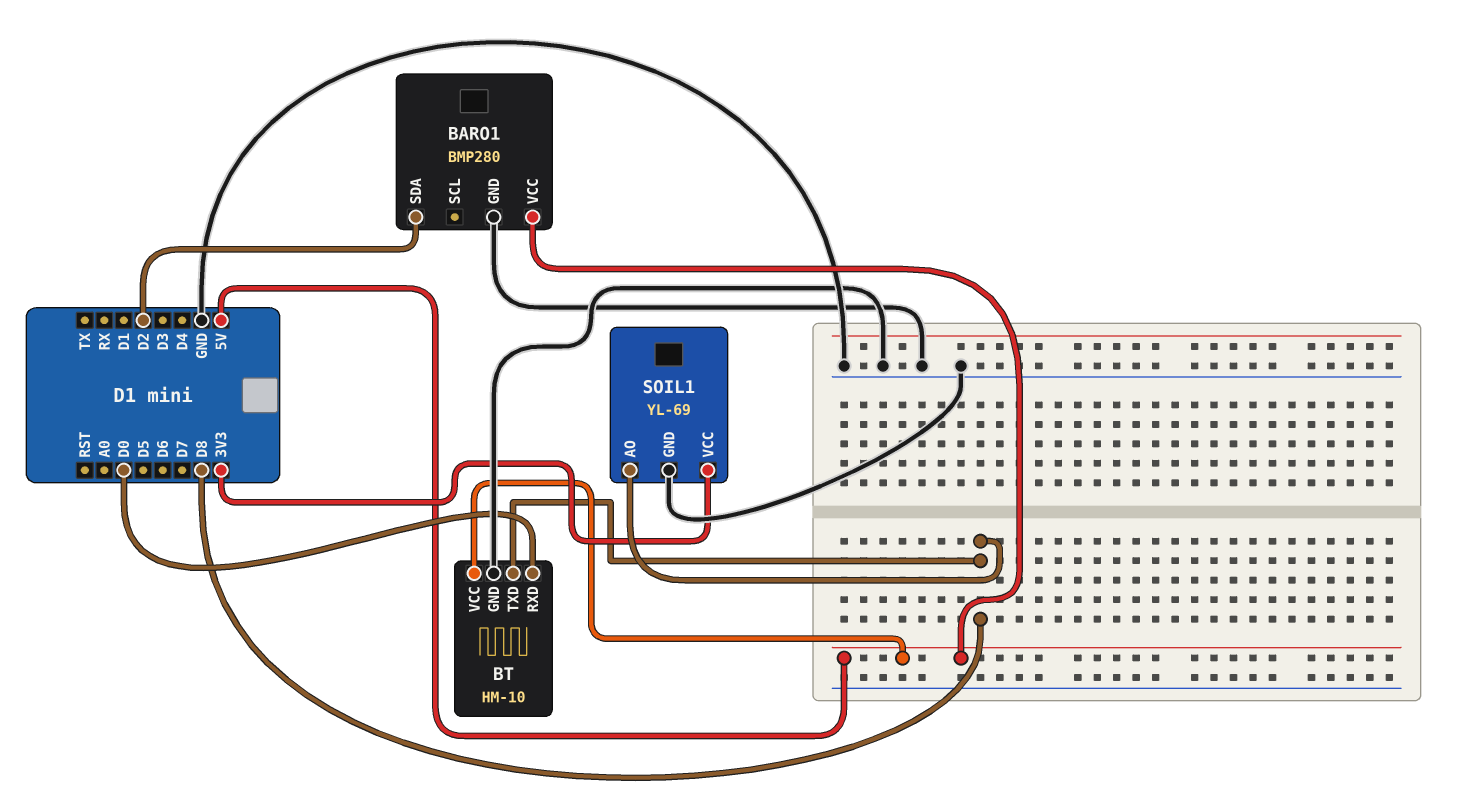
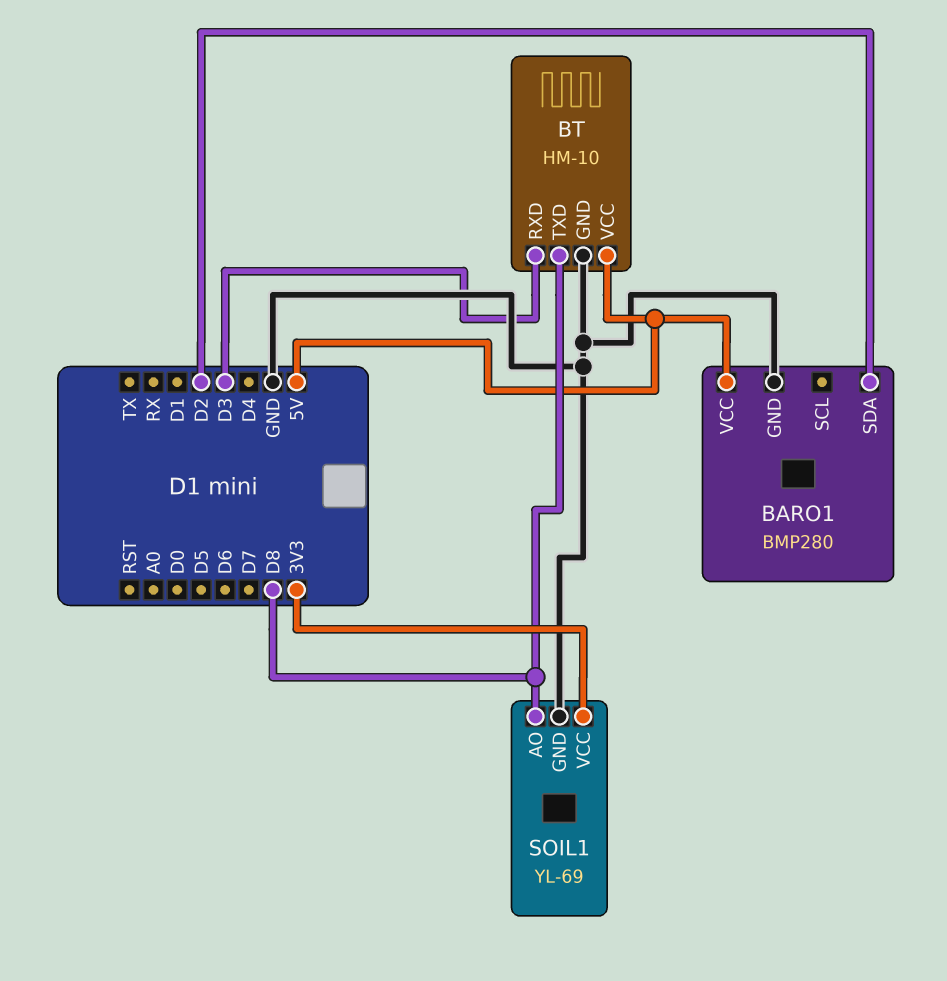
BT pin RXD: D0 -> D3

